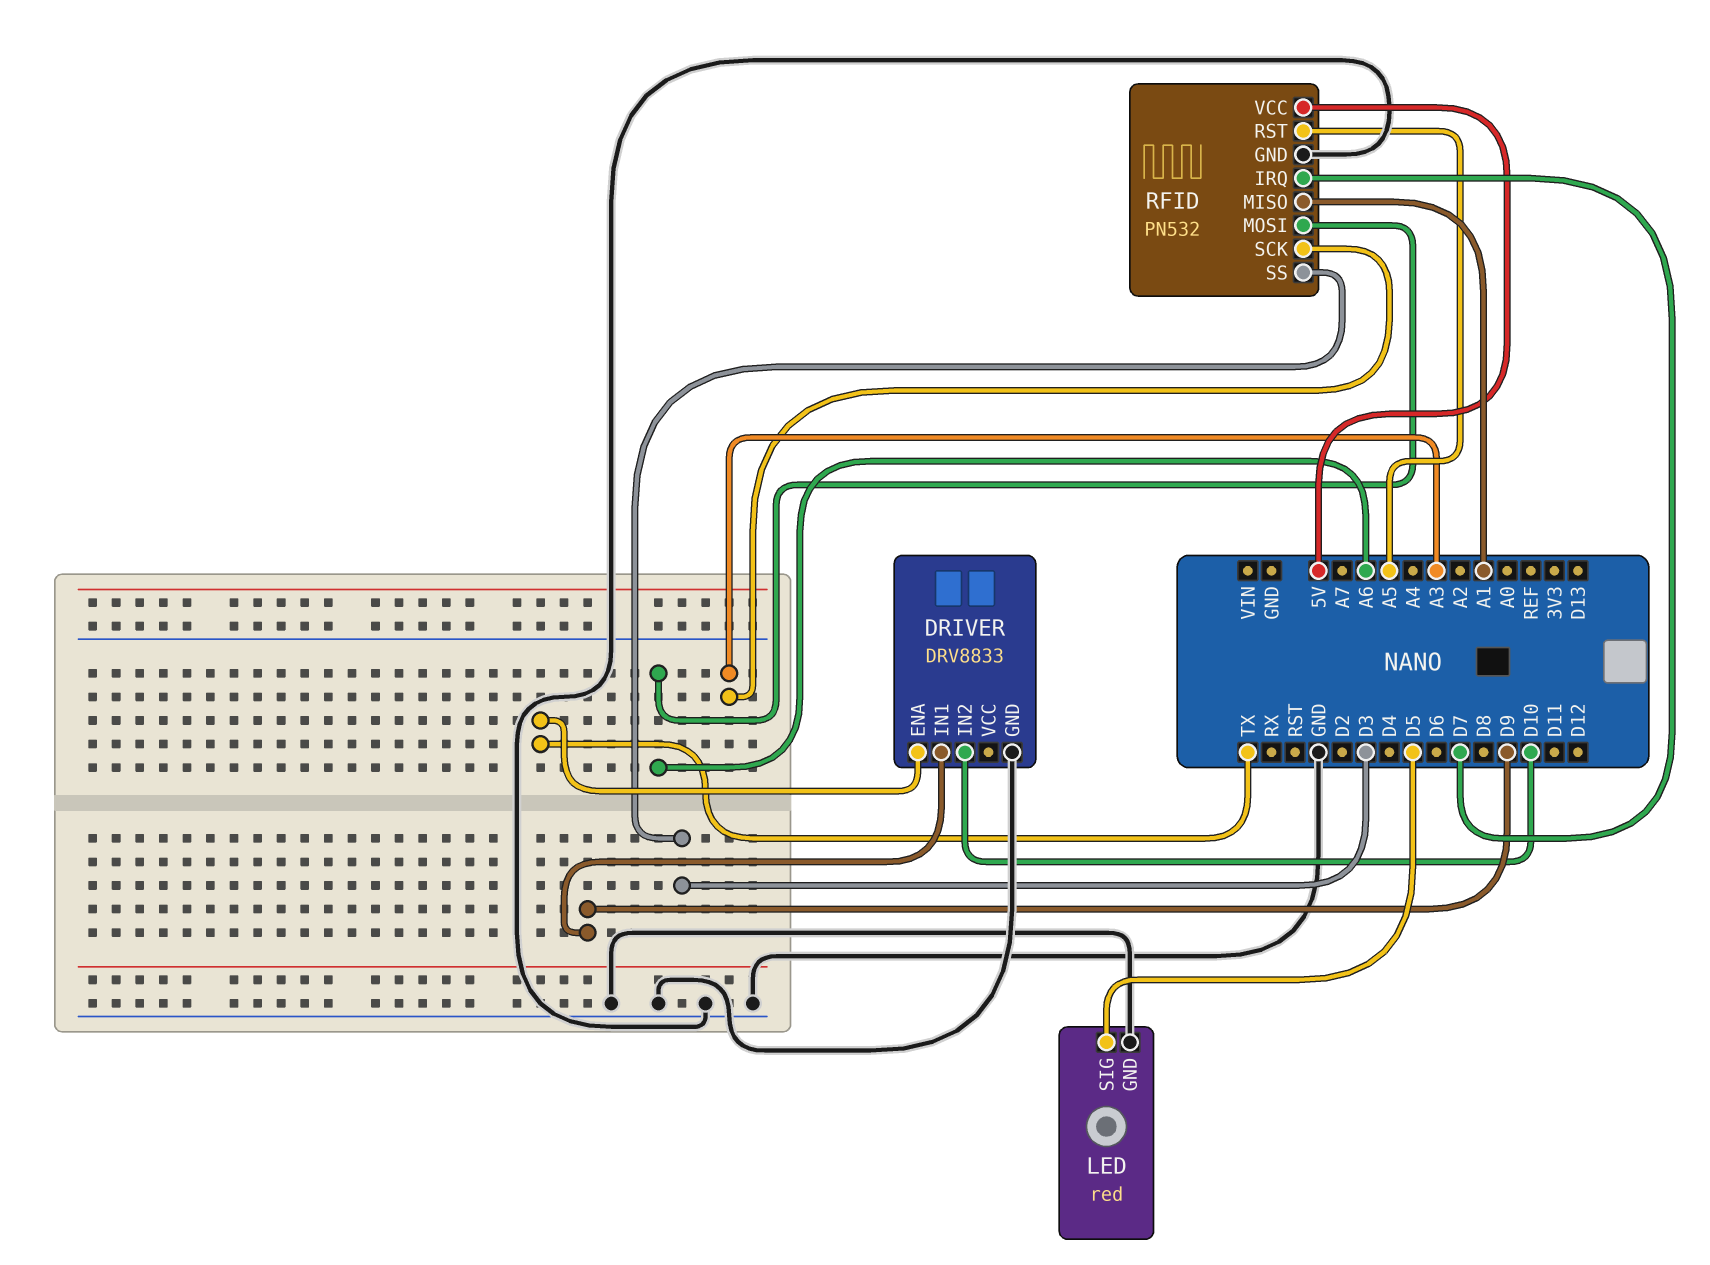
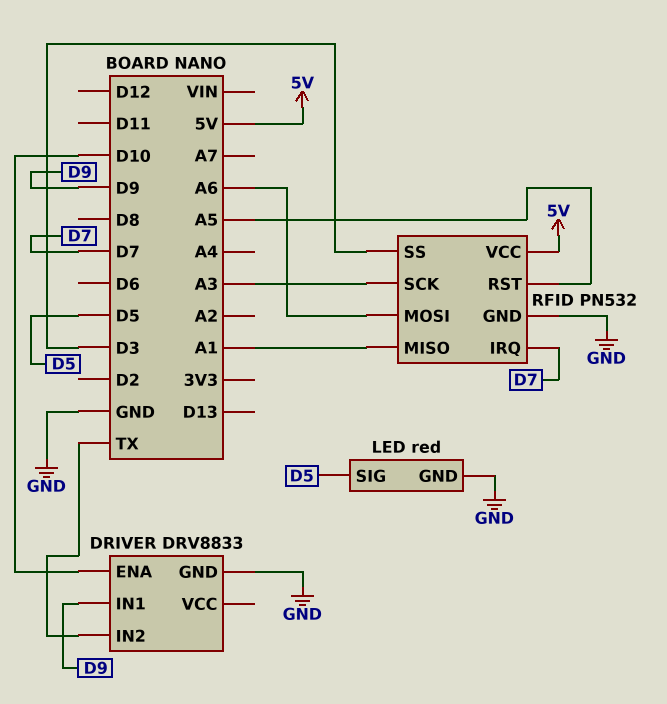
DRIVER pin ENA: TX -> D10
DRIVER pin IN2: D10 -> TX

